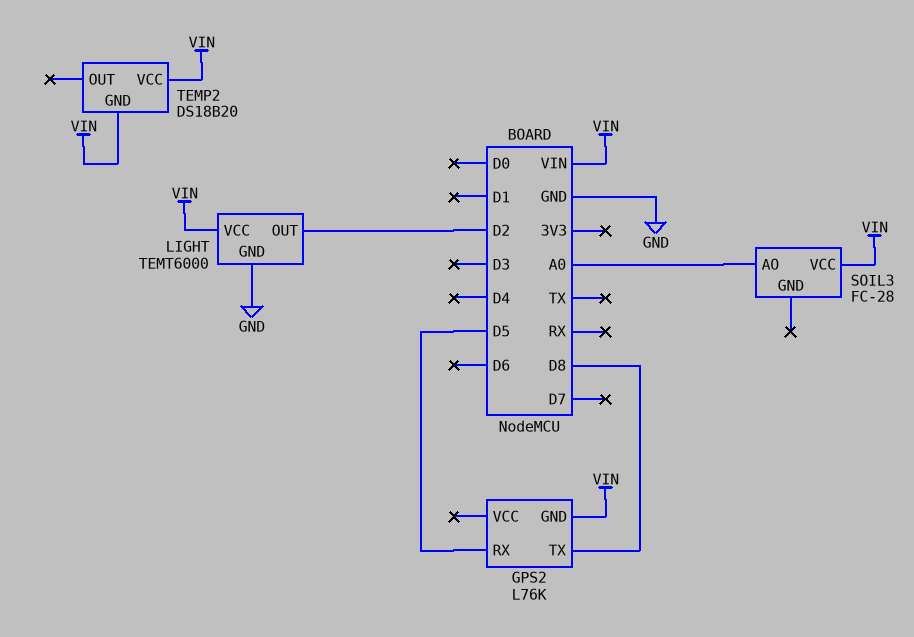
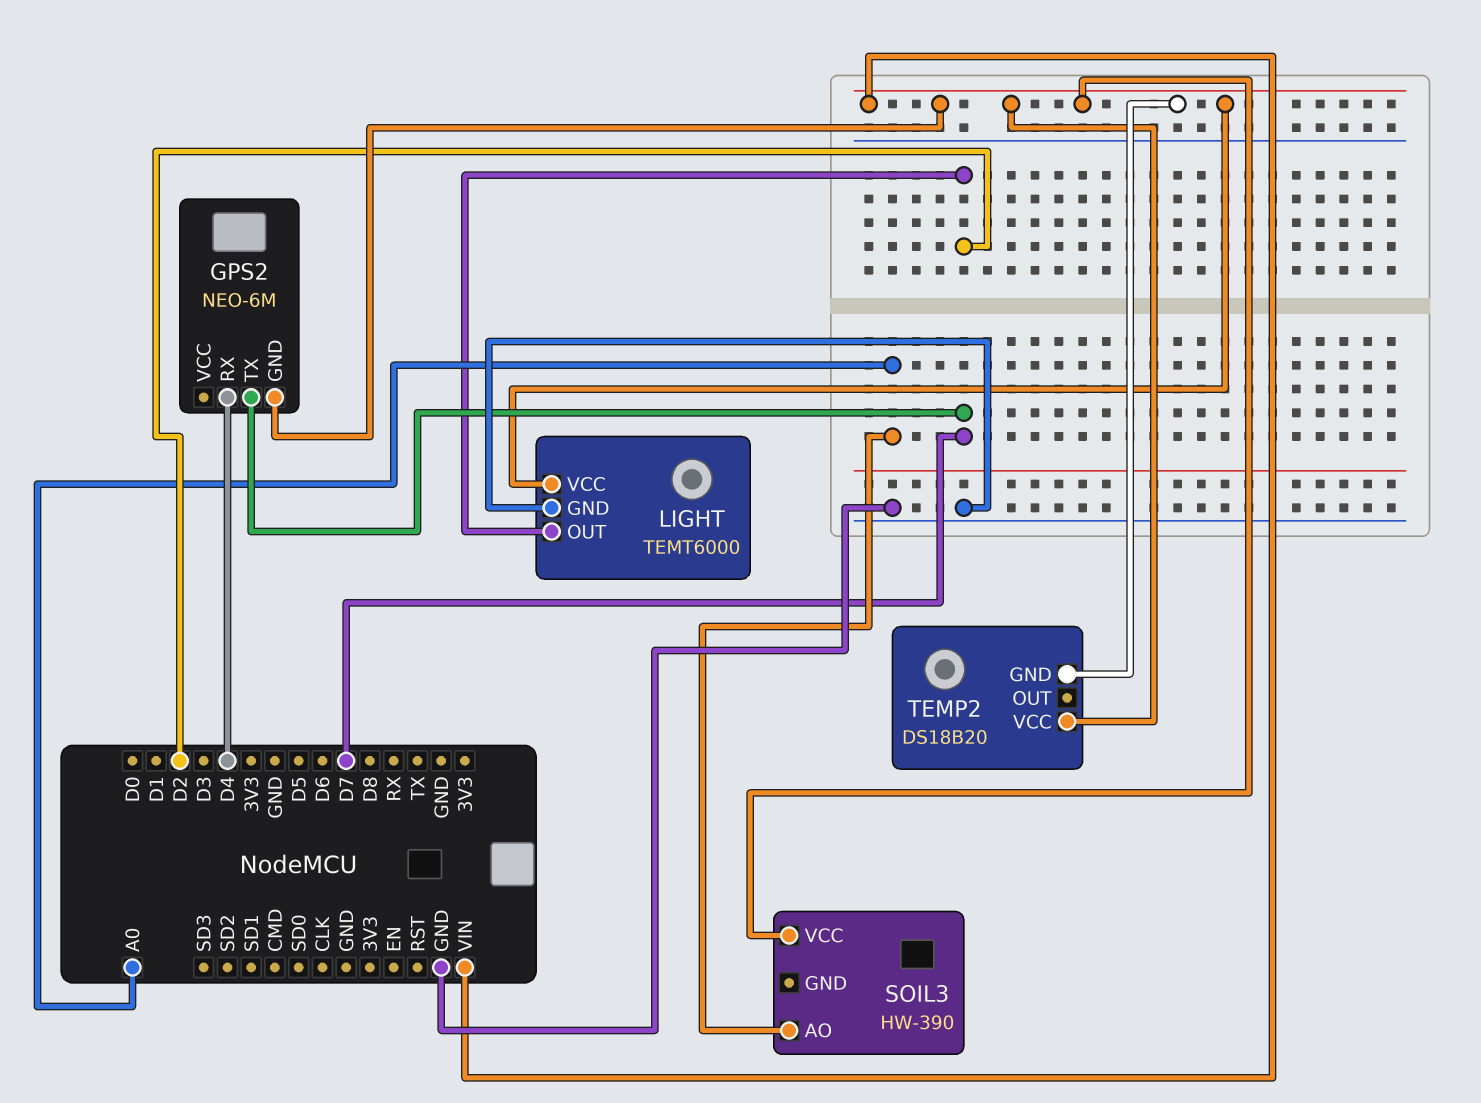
GPS2: L76K -> NEO-6M
GPS2 pin RX: D5 -> D4
GPS2 pin TX: D8 -> D7
SOIL3: FC-28 -> HW-390

